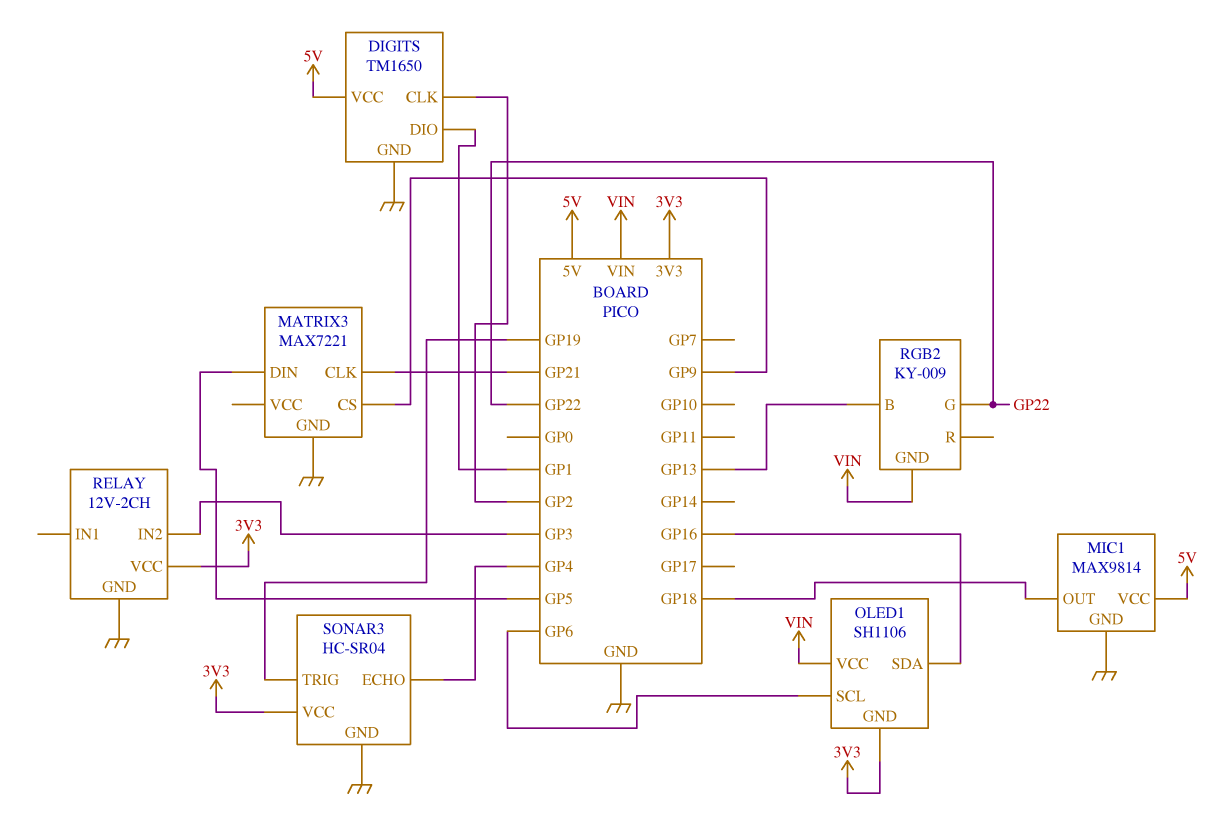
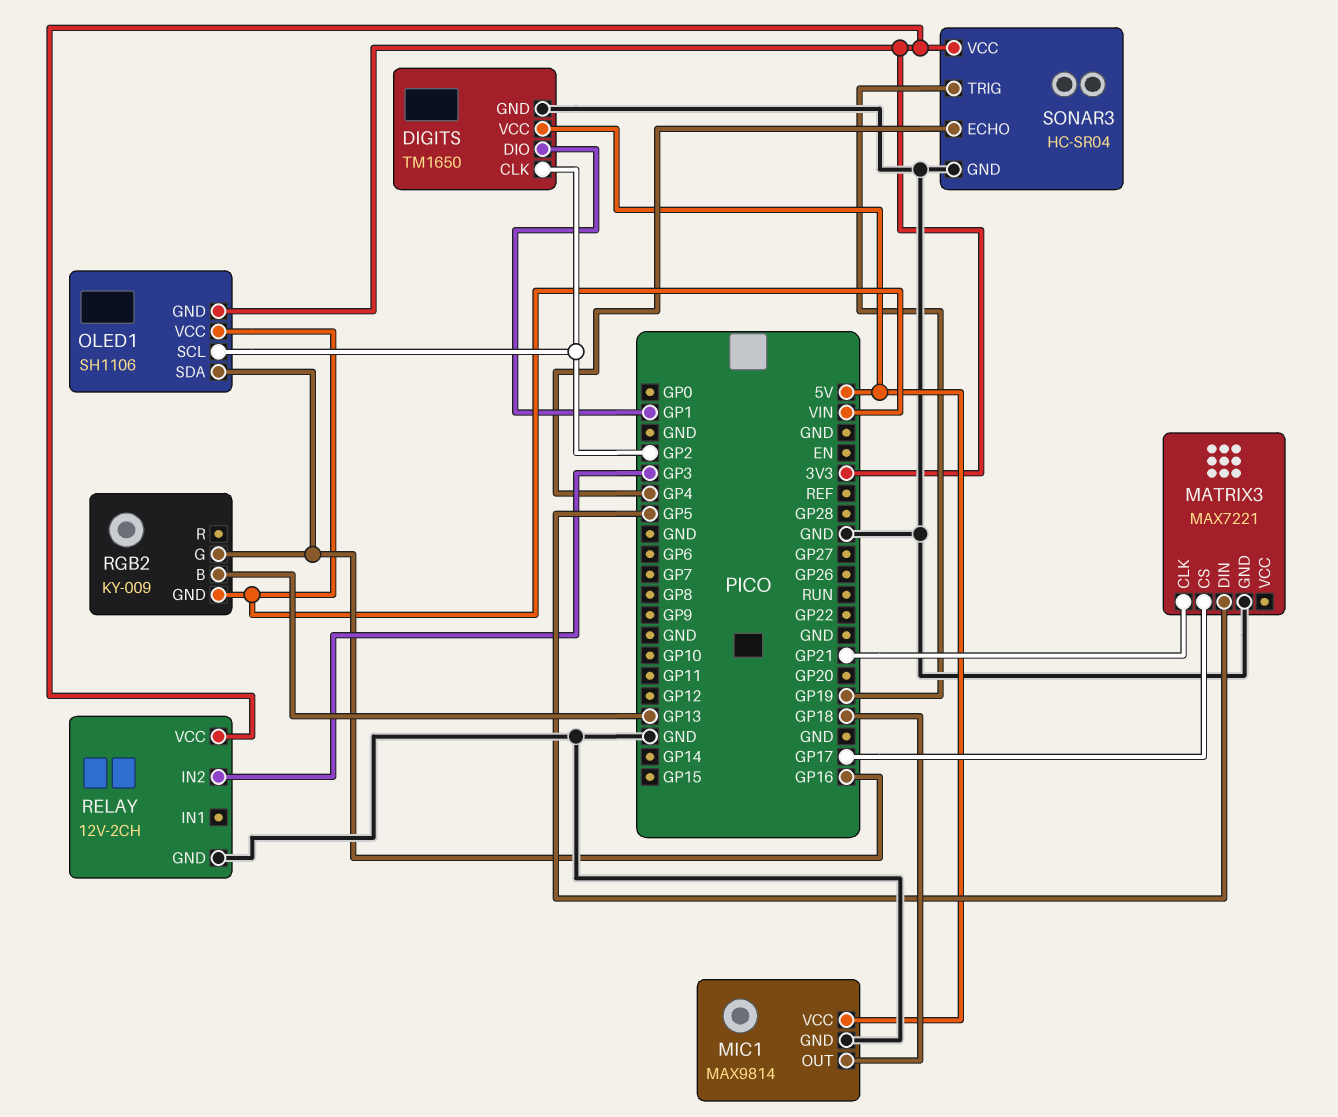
MATRIX3 pin CS: GP9 -> GP17
OLED1 pin SCL: GP6 -> GP2
RGB2 pin G: GP22 -> GP16

